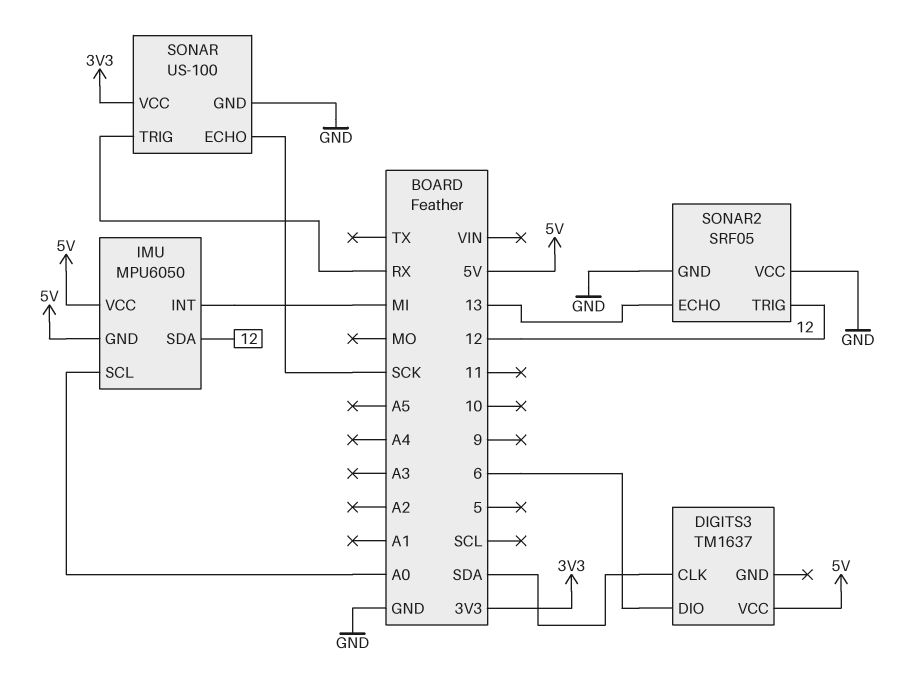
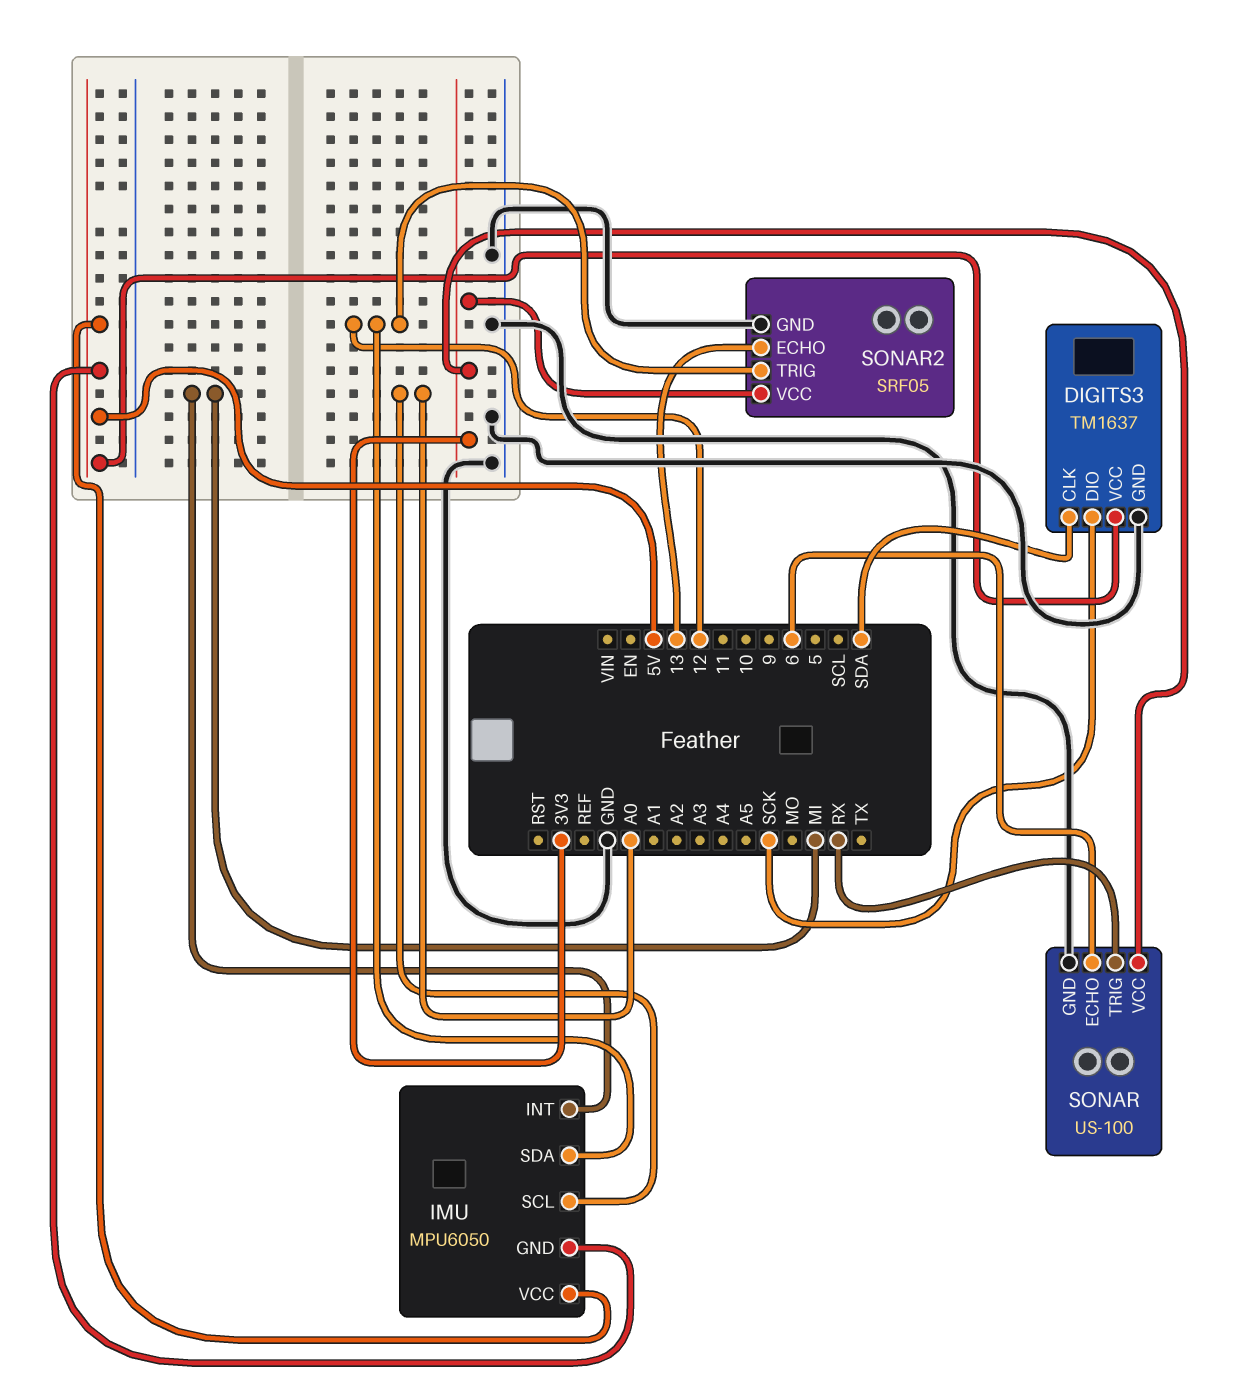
DIGITS3 pin DIO: 6 -> SCK
DIGITS3 pin GND: none -> GND
SONAR pin ECHO: SCK -> 6
SONAR2 pin VCC: GND -> 3V3

